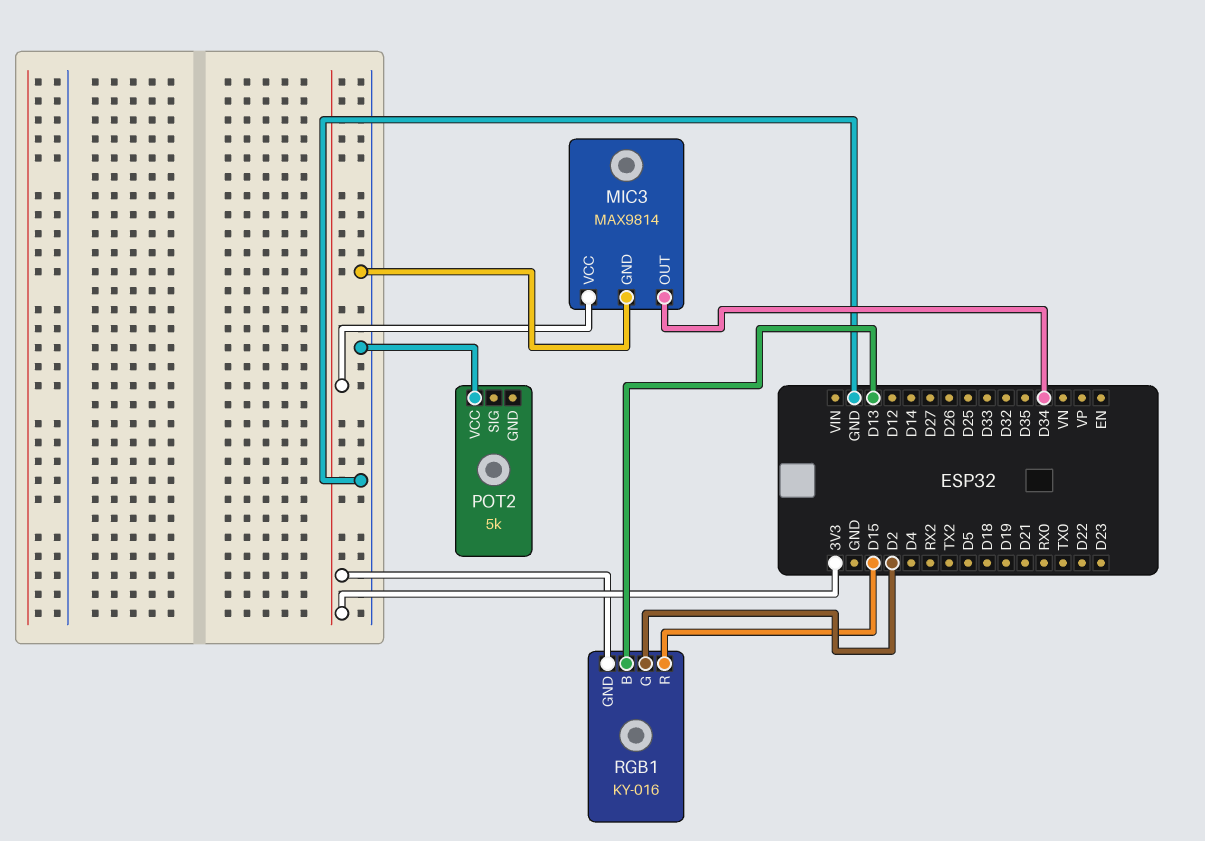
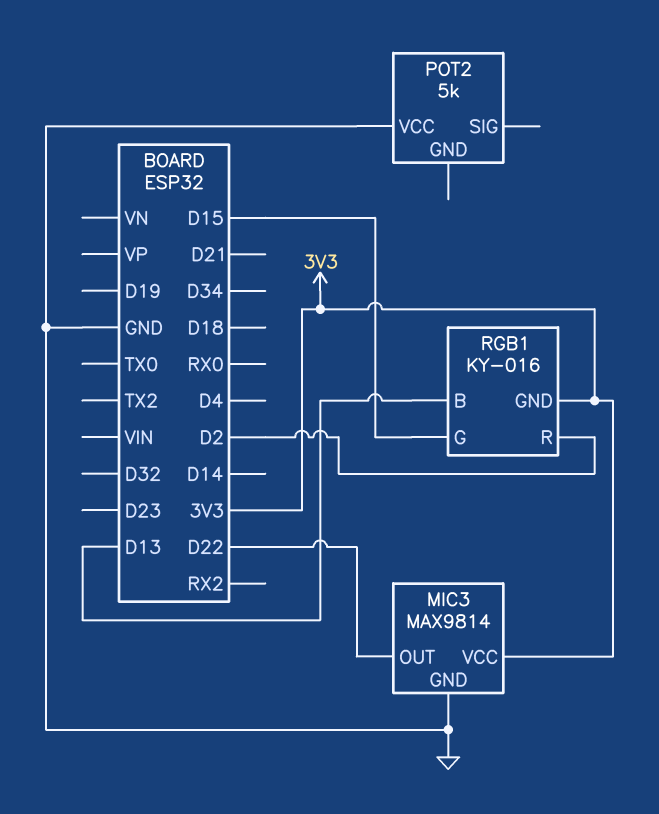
MIC3 pin OUT: D34 -> D22
RGB1 pin G: D2 -> D15
RGB1 pin R: D15 -> D2

